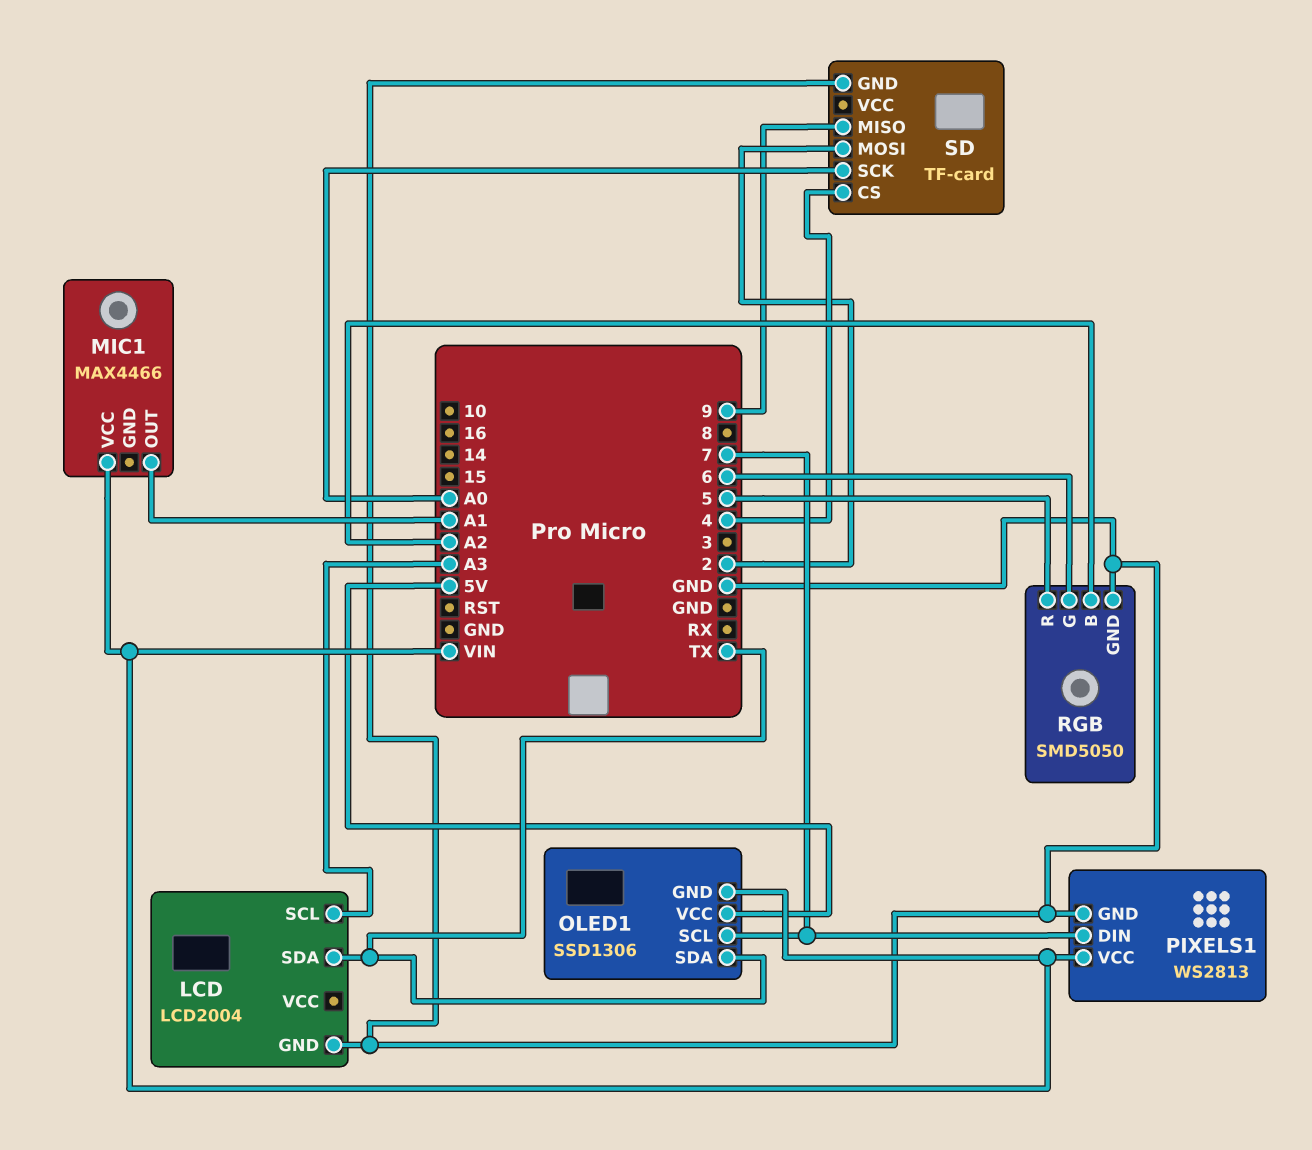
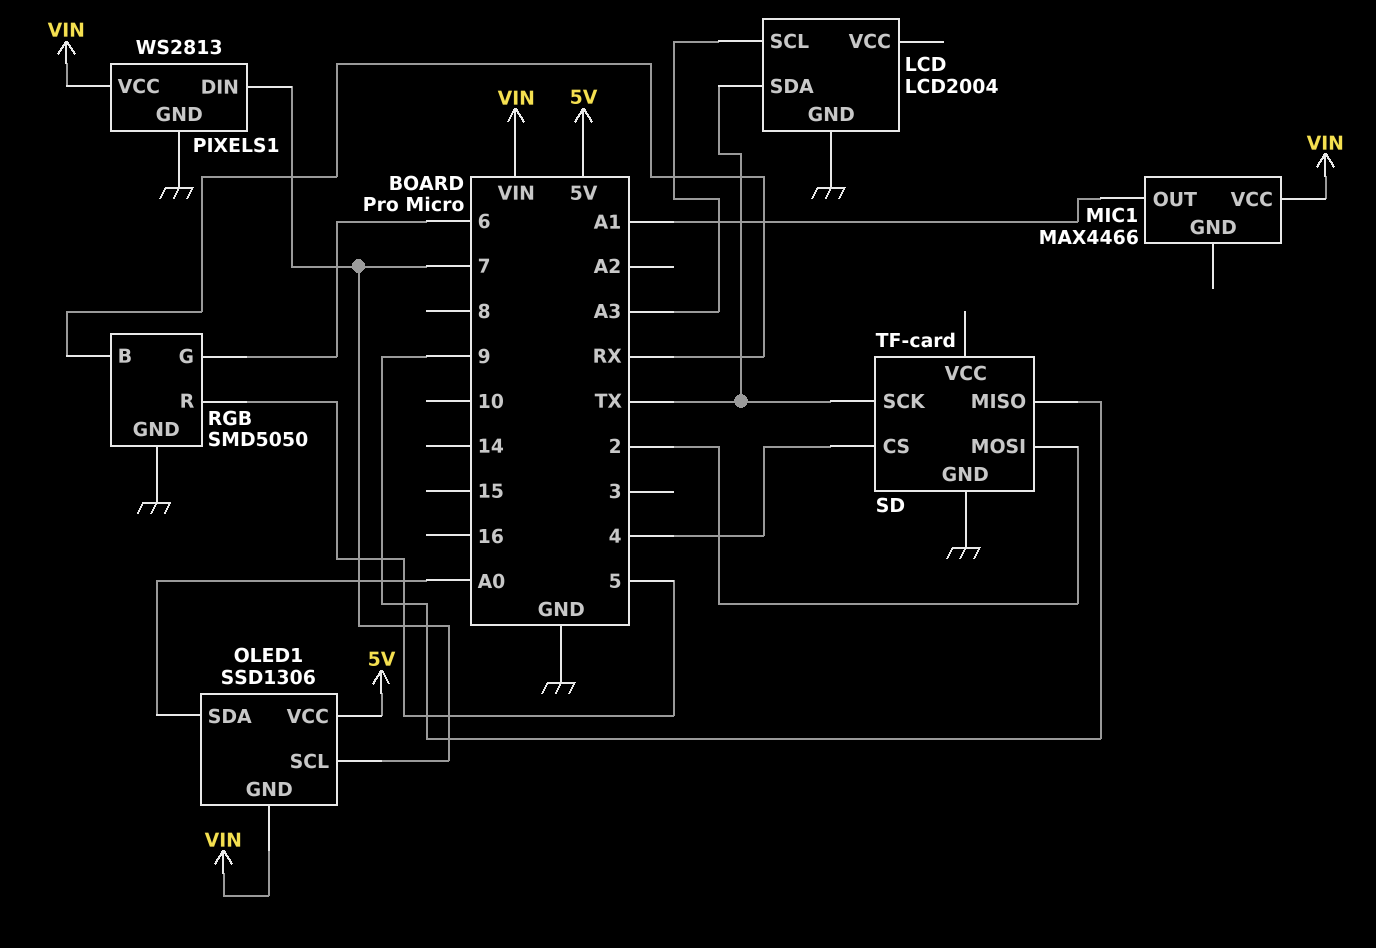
OLED1 pin SDA: TX -> A0
RGB pin B: A2 -> RX
SD pin SCK: A0 -> TX

